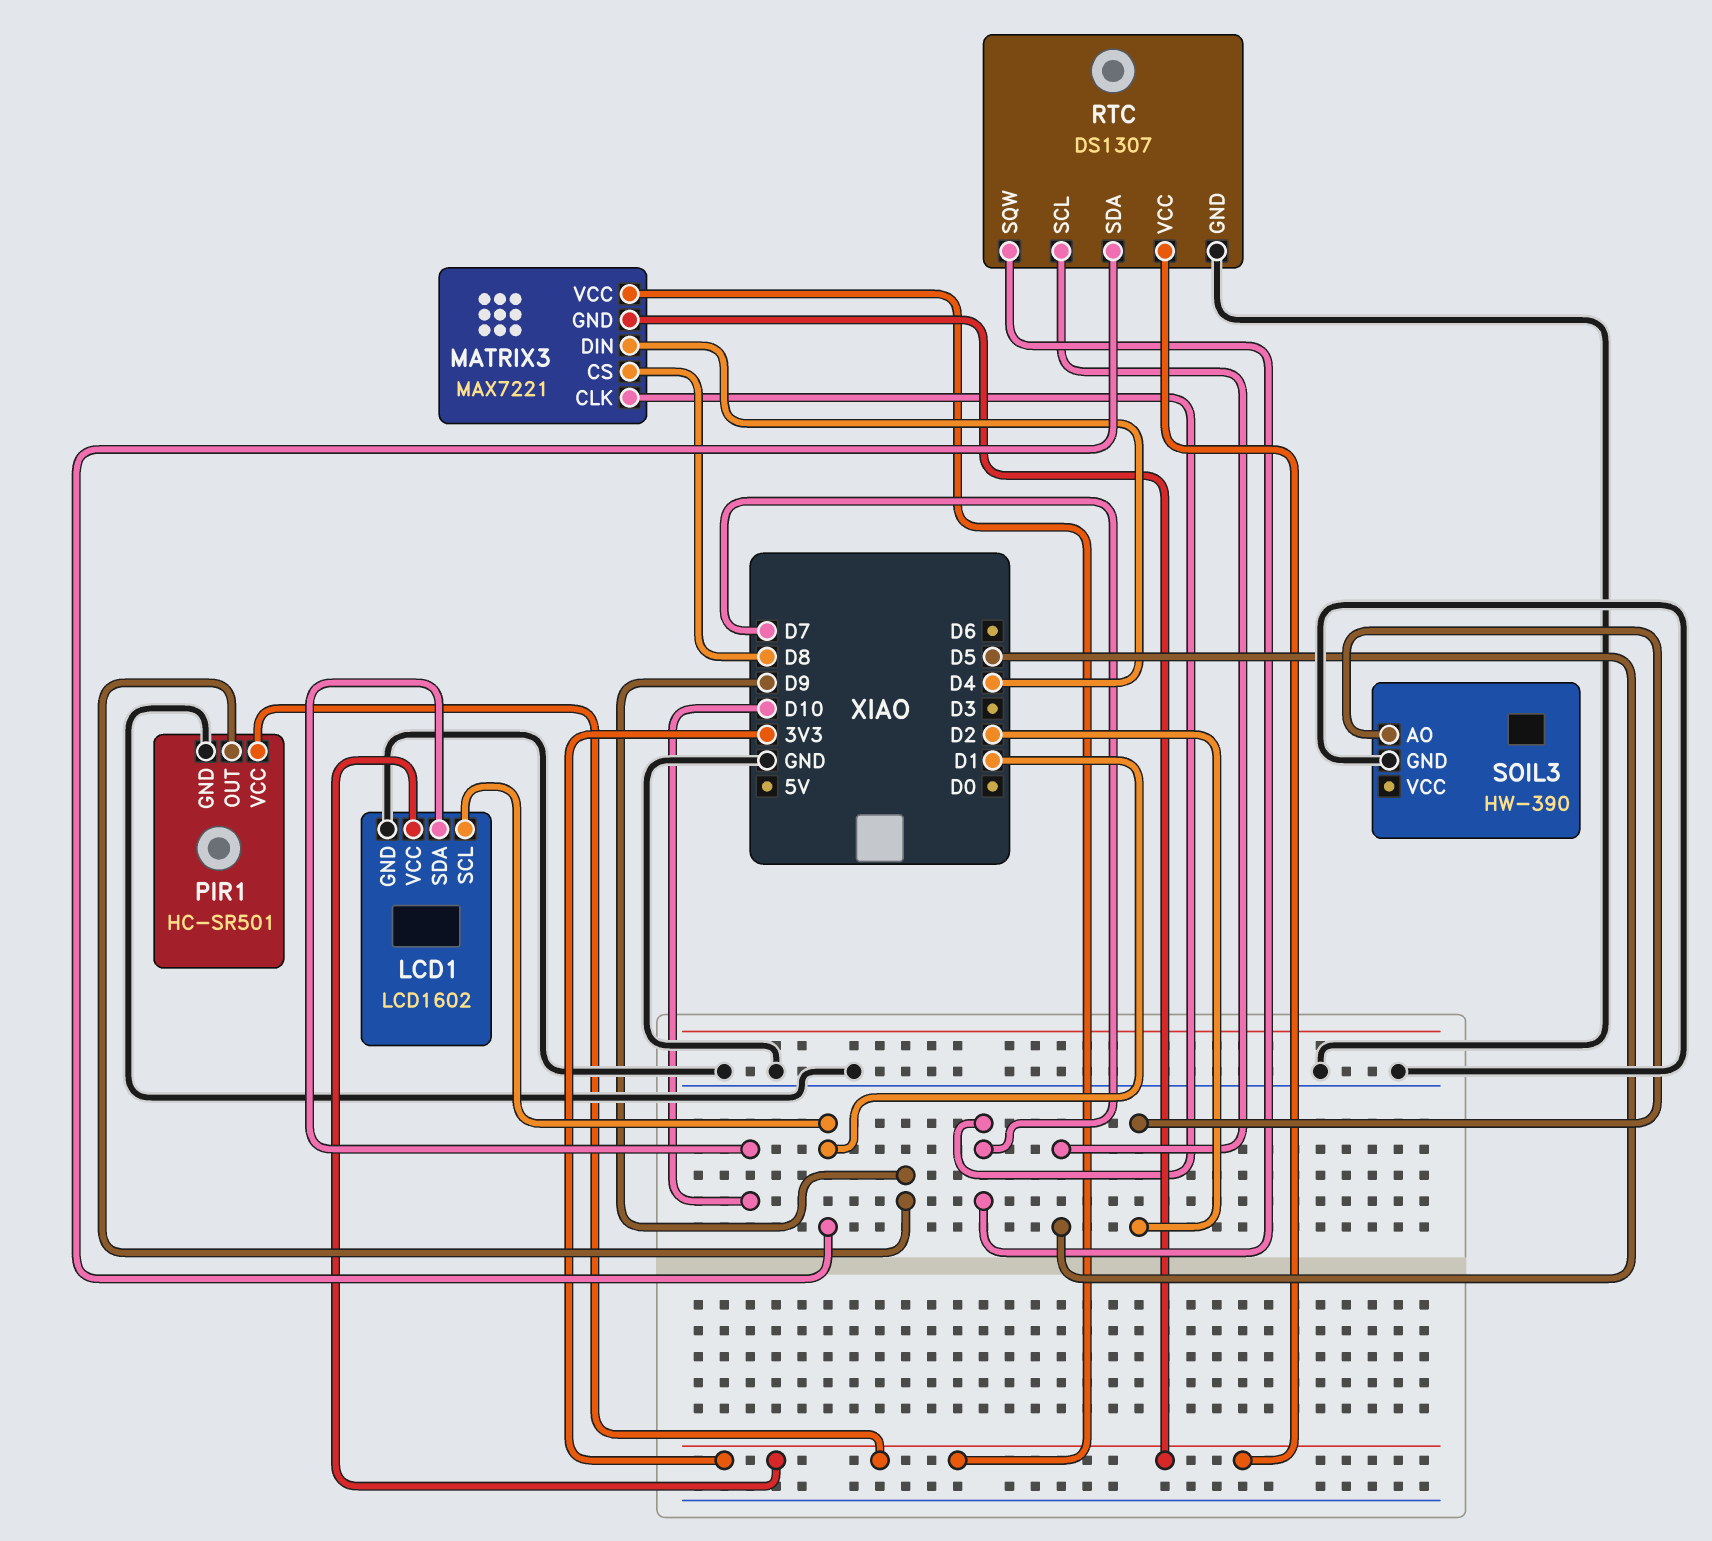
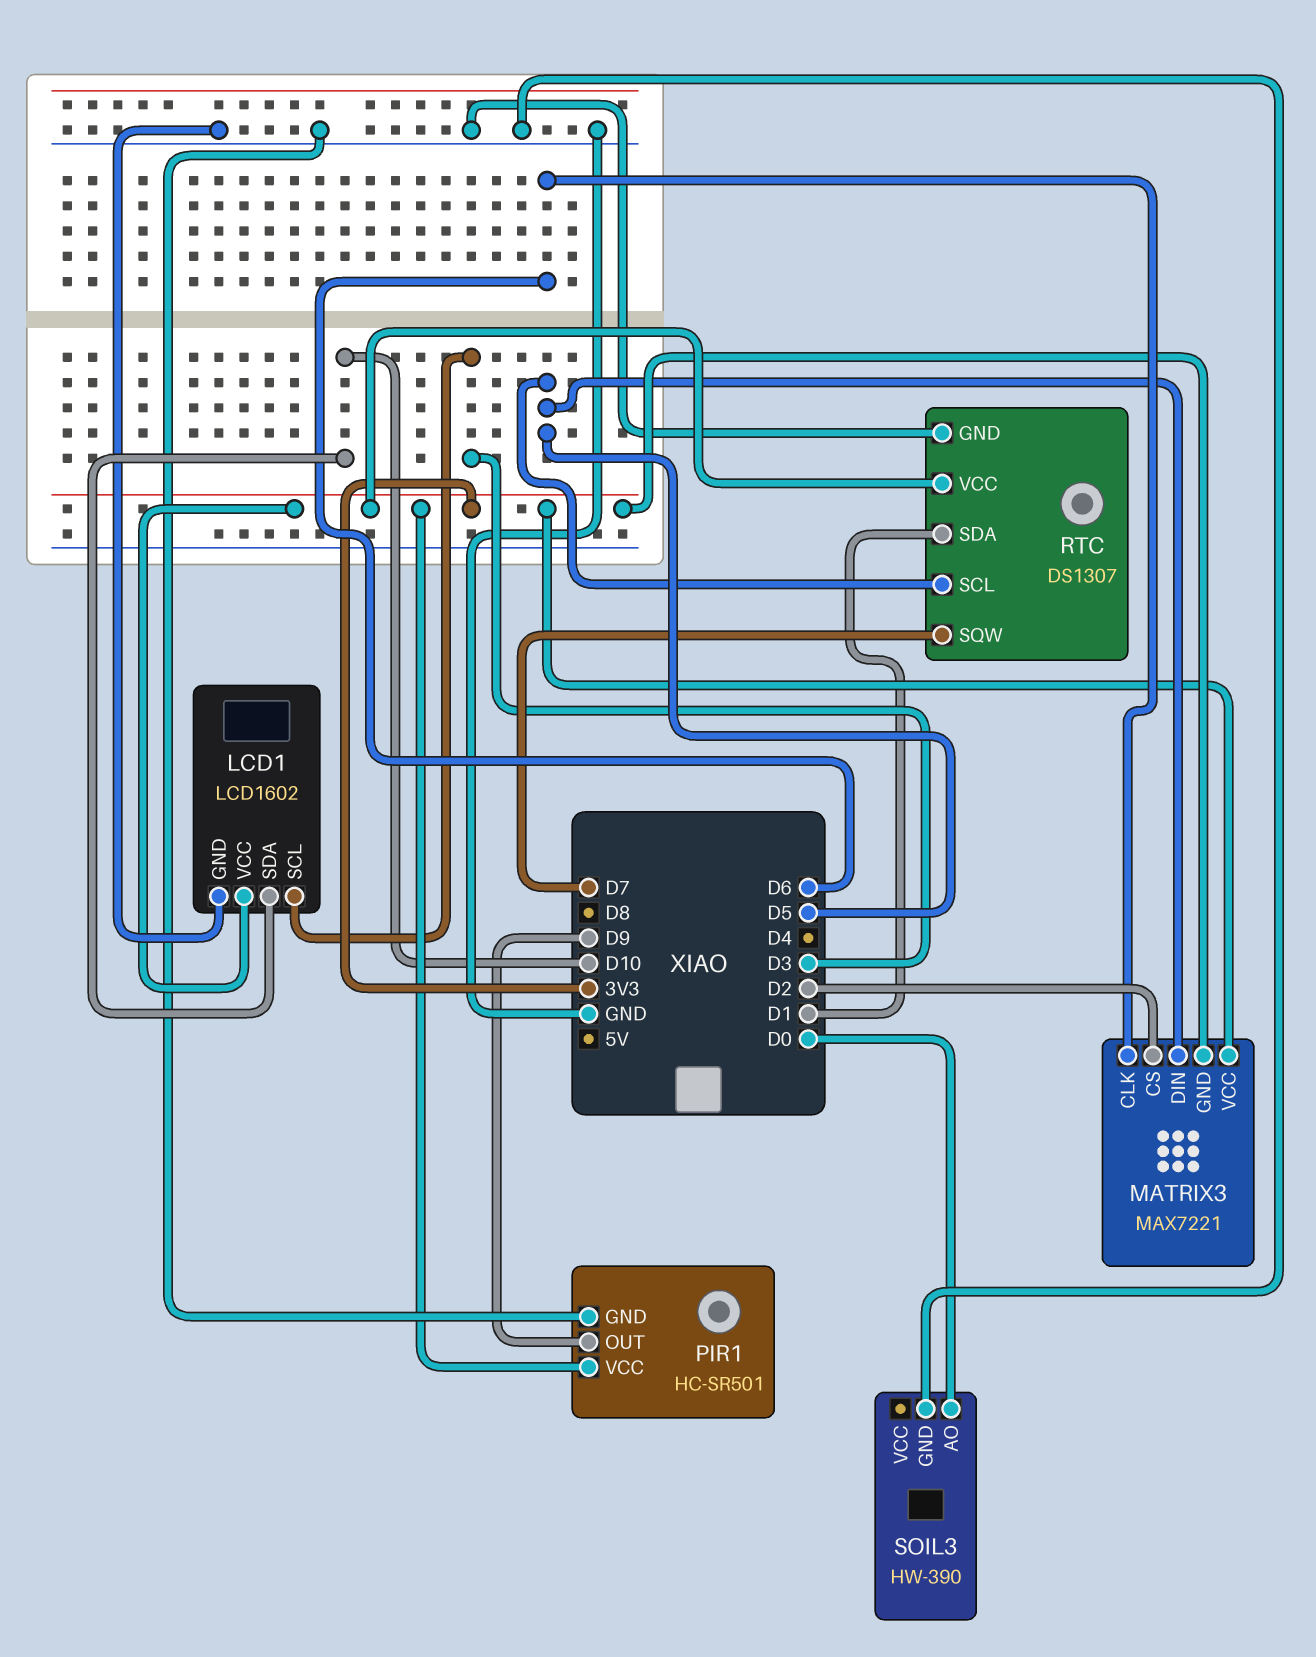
LCD1 pin SCL: D1 -> D3
MATRIX3 pin CLK: D7 -> D6
MATRIX3 pin CS: D8 -> D2
MATRIX3 pin DIN: D4 -> D5
SOIL3 pin AO: D2 -> D0

